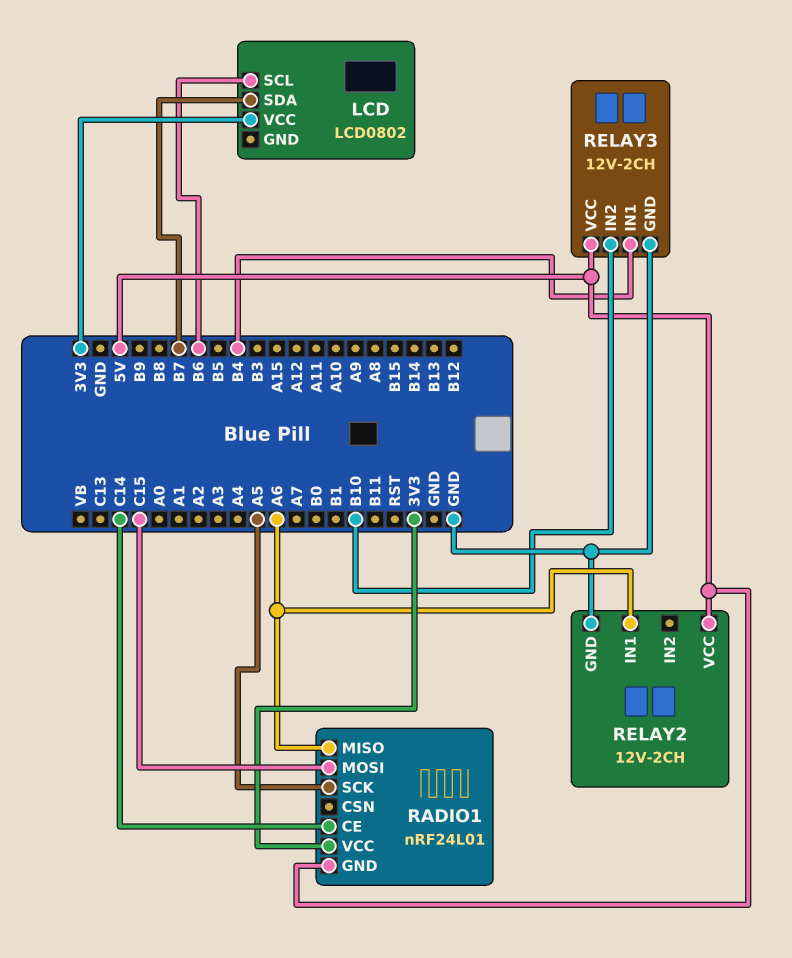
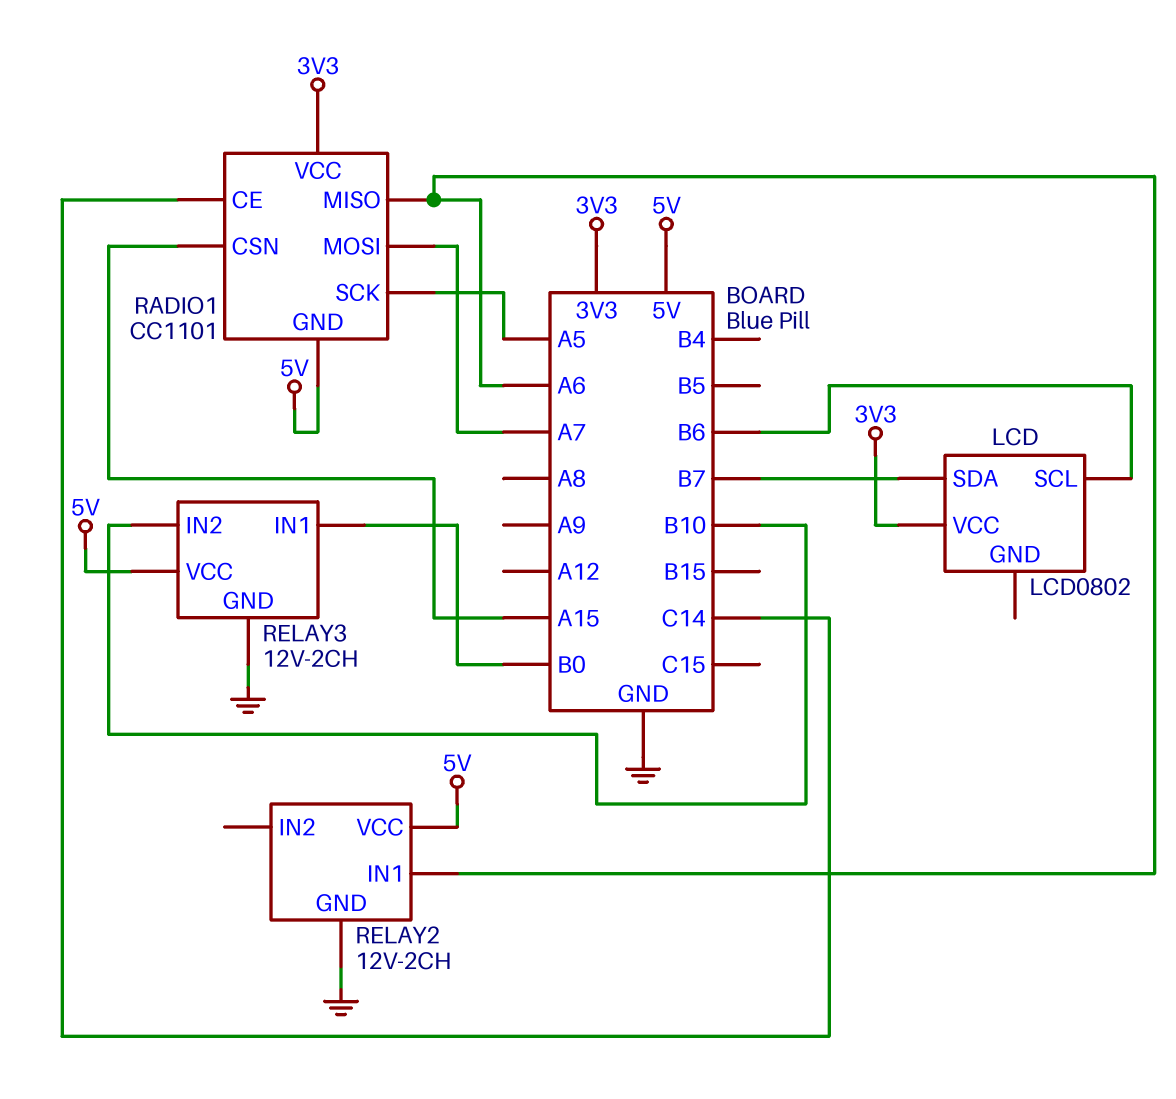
RADIO1: nRF24L01 -> CC1101
RADIO1 pin CSN: none -> A15
RADIO1 pin MOSI: C15 -> A7
RELAY3 pin IN1: B4 -> B0

